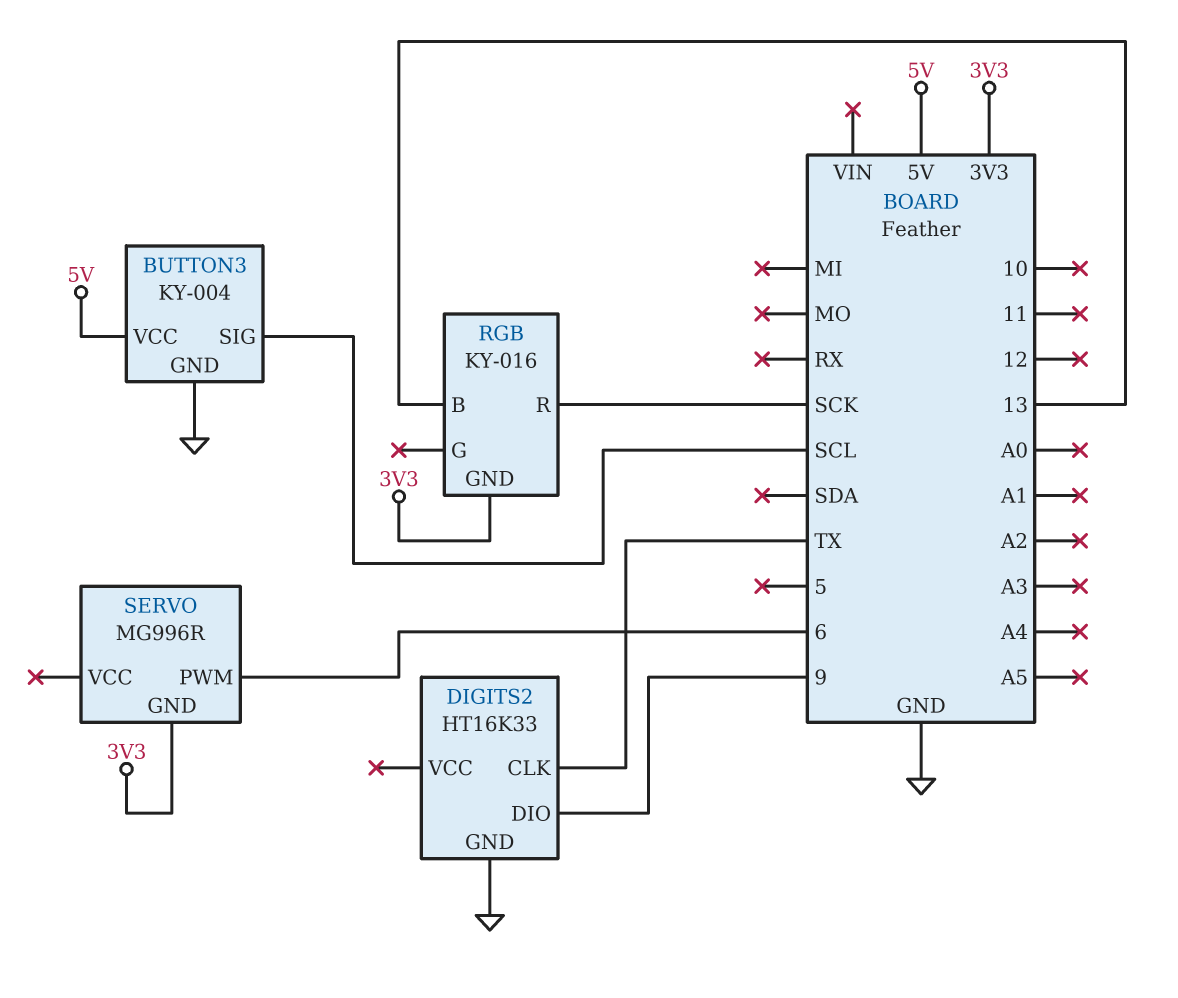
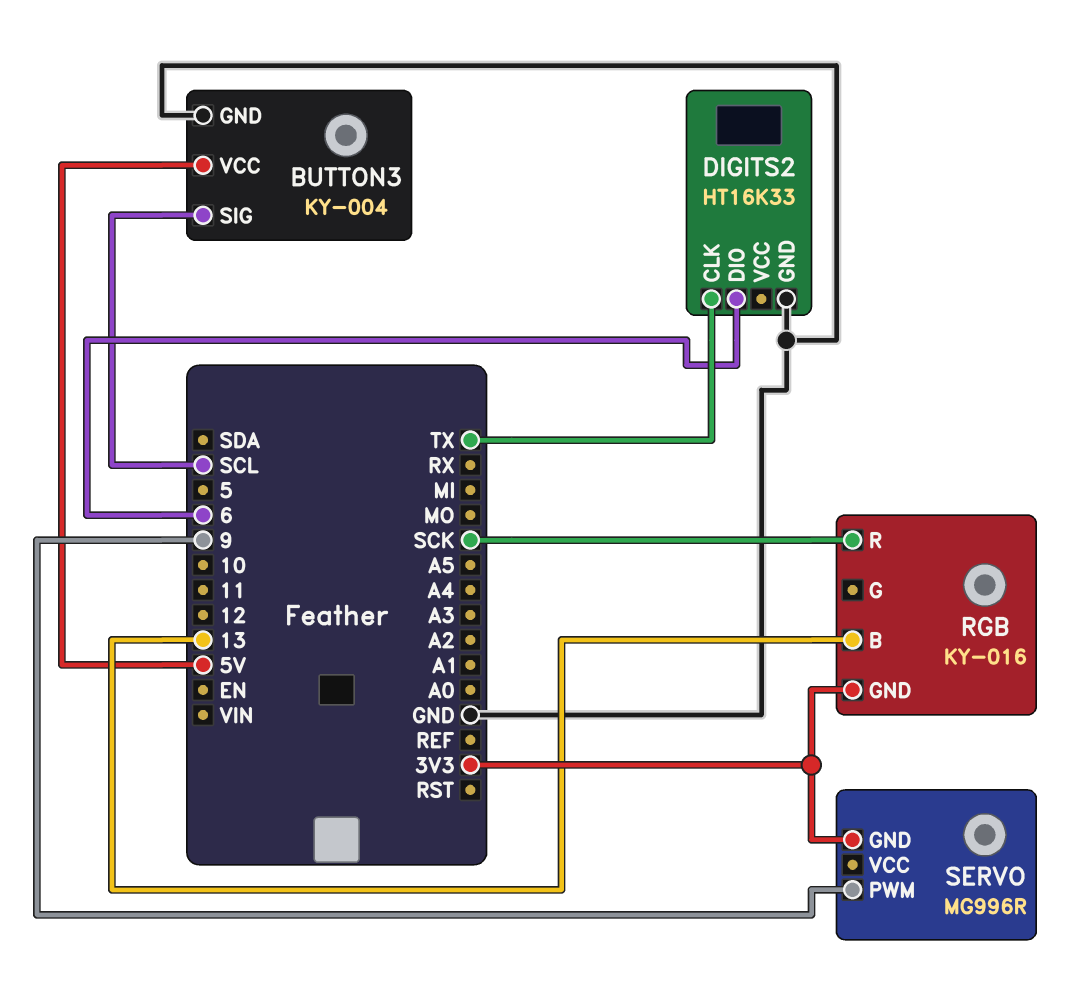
DIGITS2 pin DIO: 9 -> 6
SERVO pin PWM: 6 -> 9

